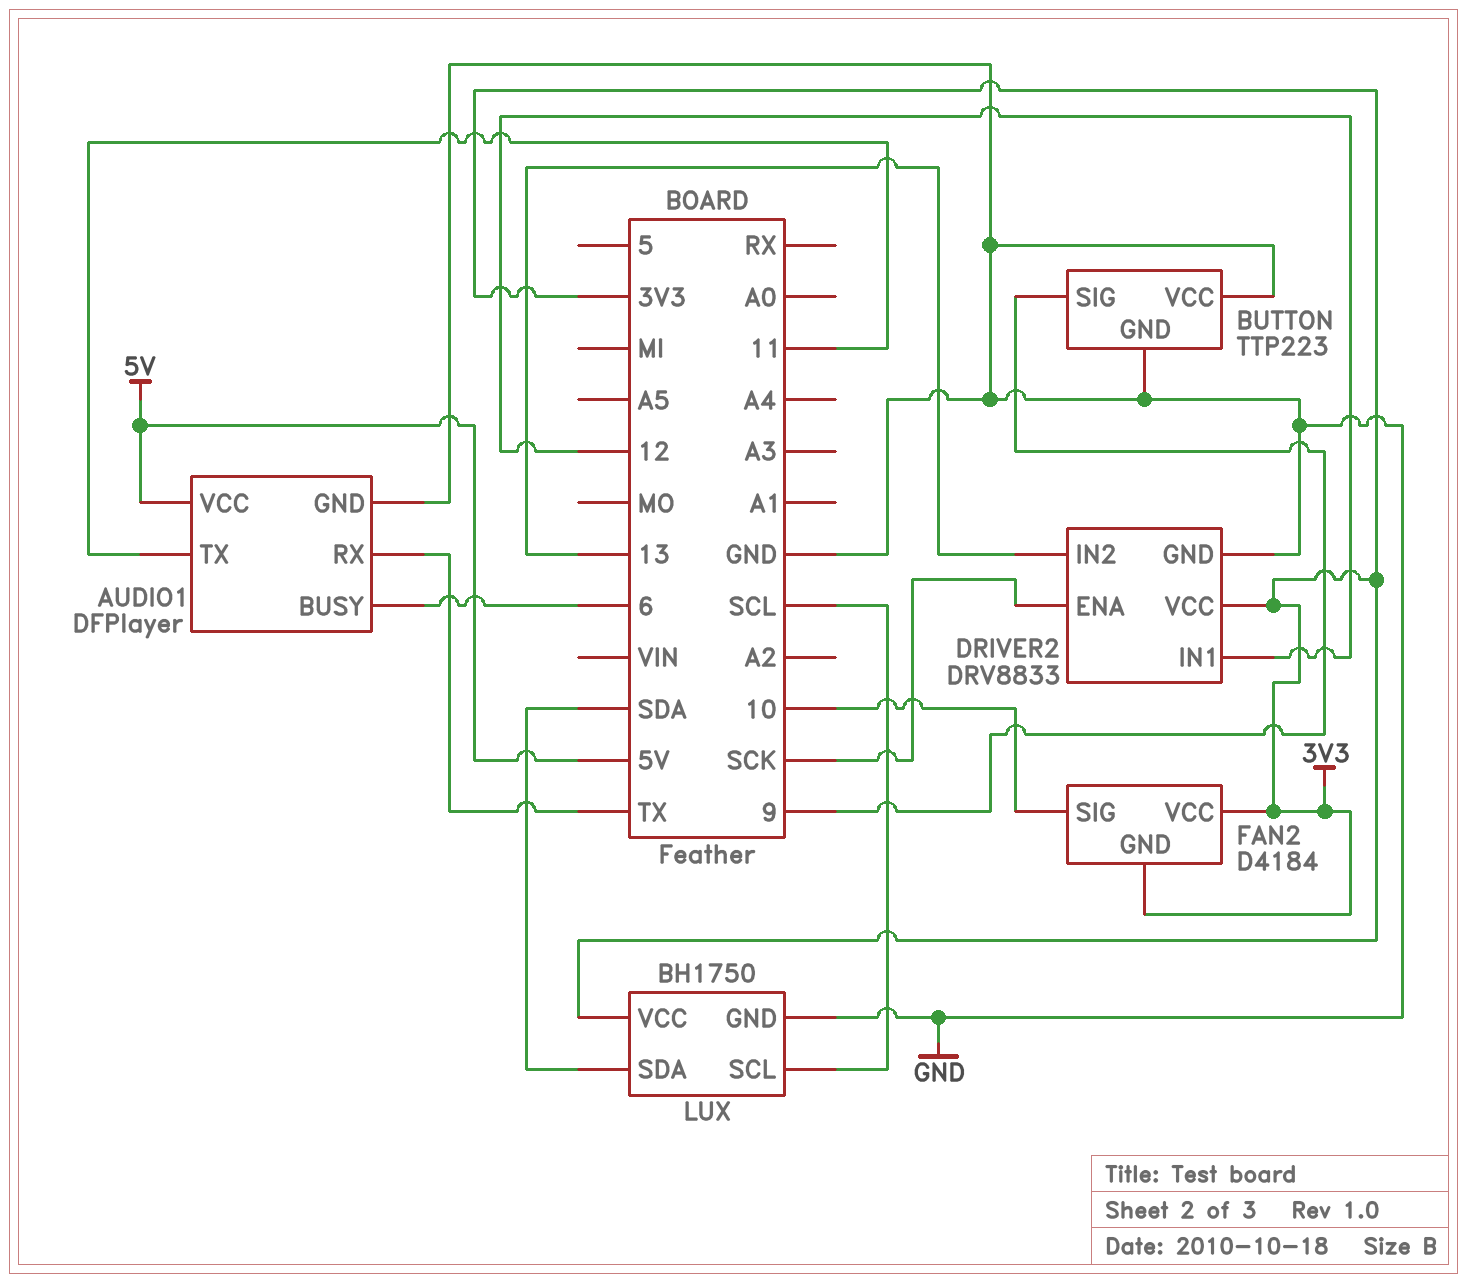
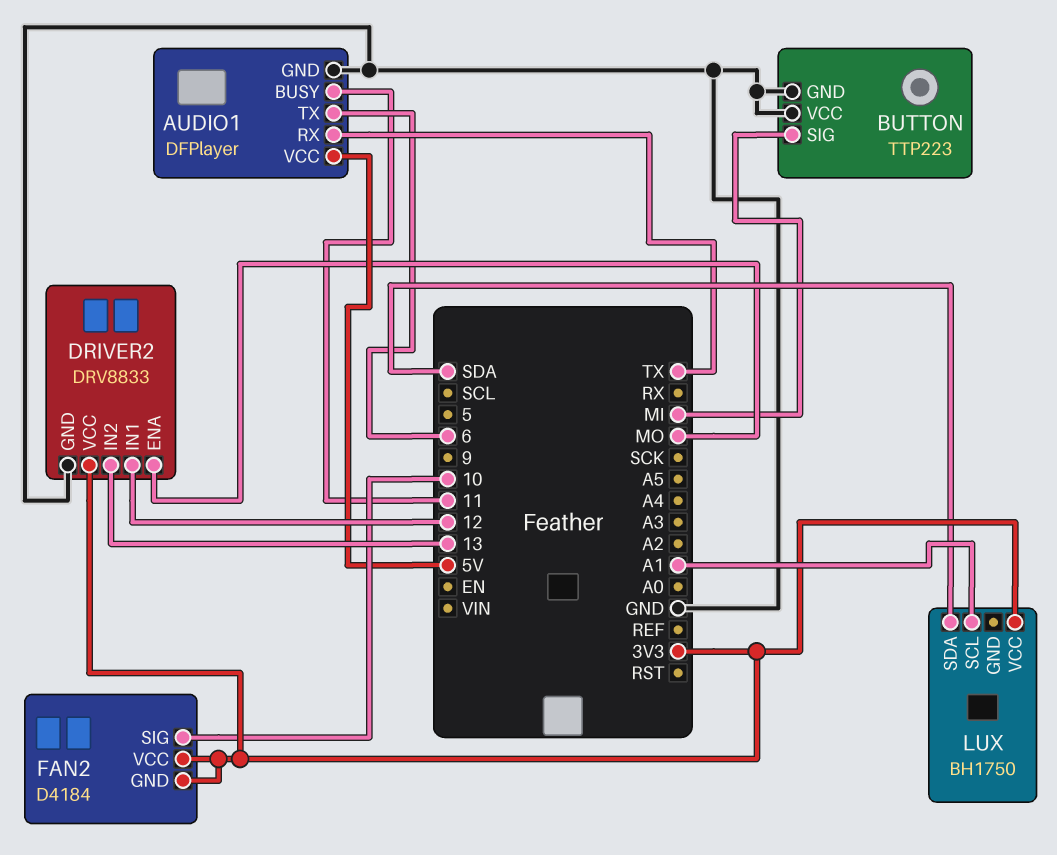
AUDIO1 pin BUSY: 6 -> 11
AUDIO1 pin TX: 11 -> 6
BUTTON pin SIG: 9 -> MI
DRIVER2 pin ENA: SCK -> MO
LUX pin GND: GND -> none
LUX pin SCL: SCL -> A1

